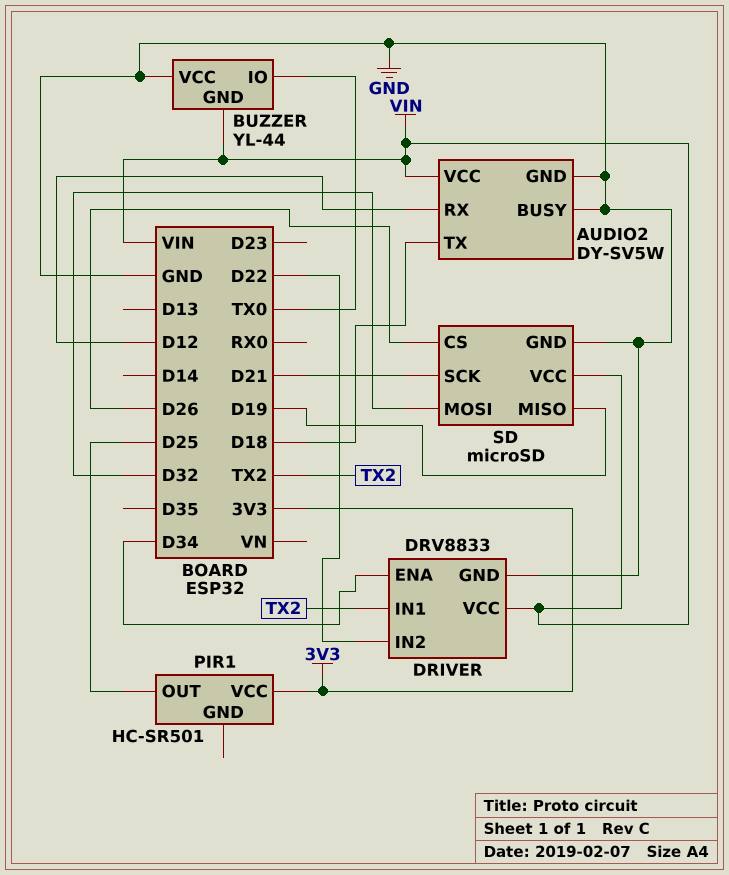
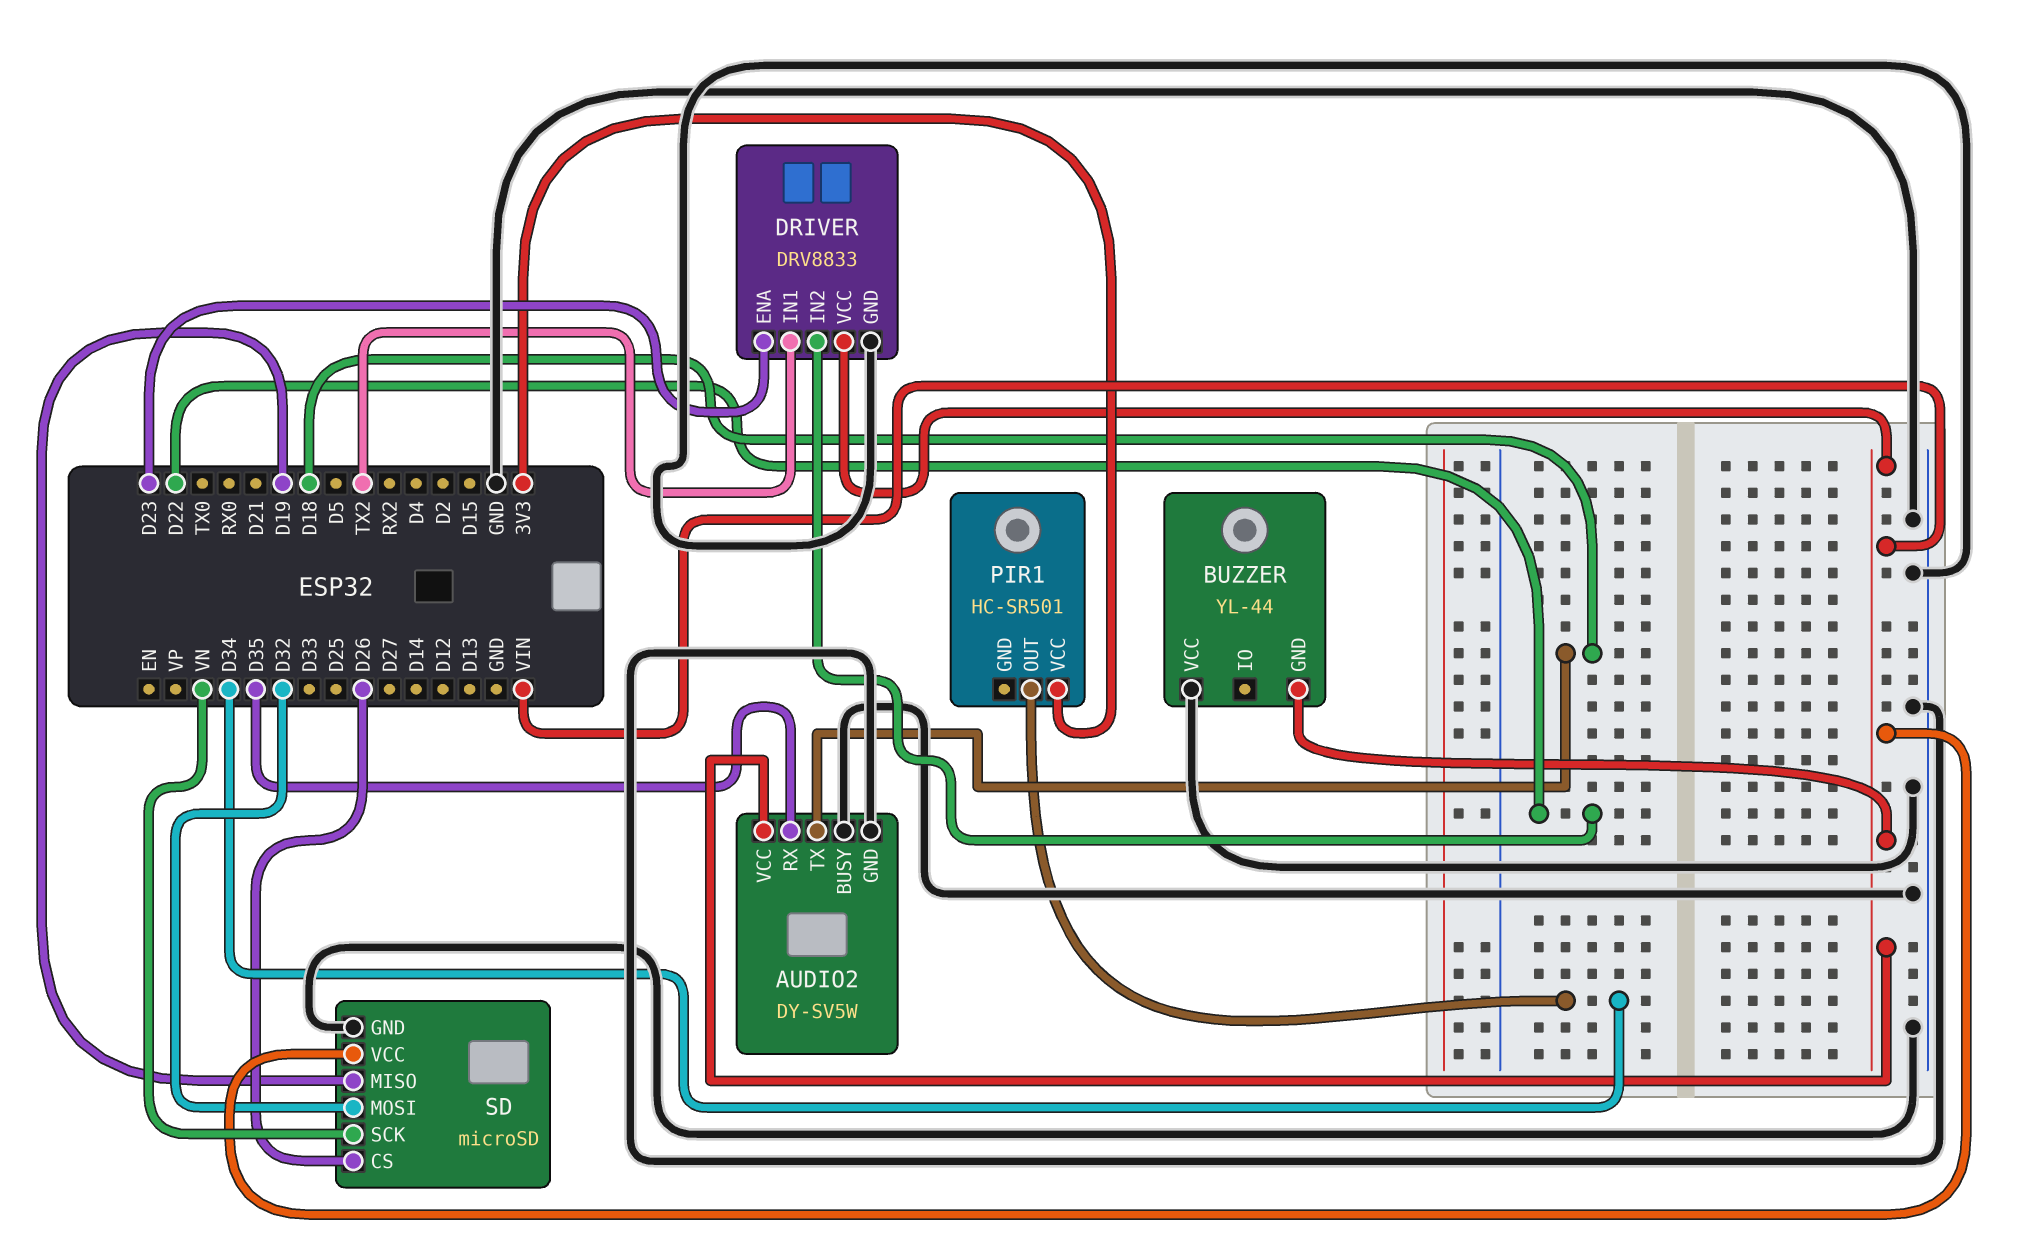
AUDIO2 pin RX: D12 -> D35
BUZZER pin IO: TX0 -> none
DRIVER pin ENA: D34 -> D23
PIR1 pin OUT: D25 -> D34
SD pin SCK: D21 -> VN

